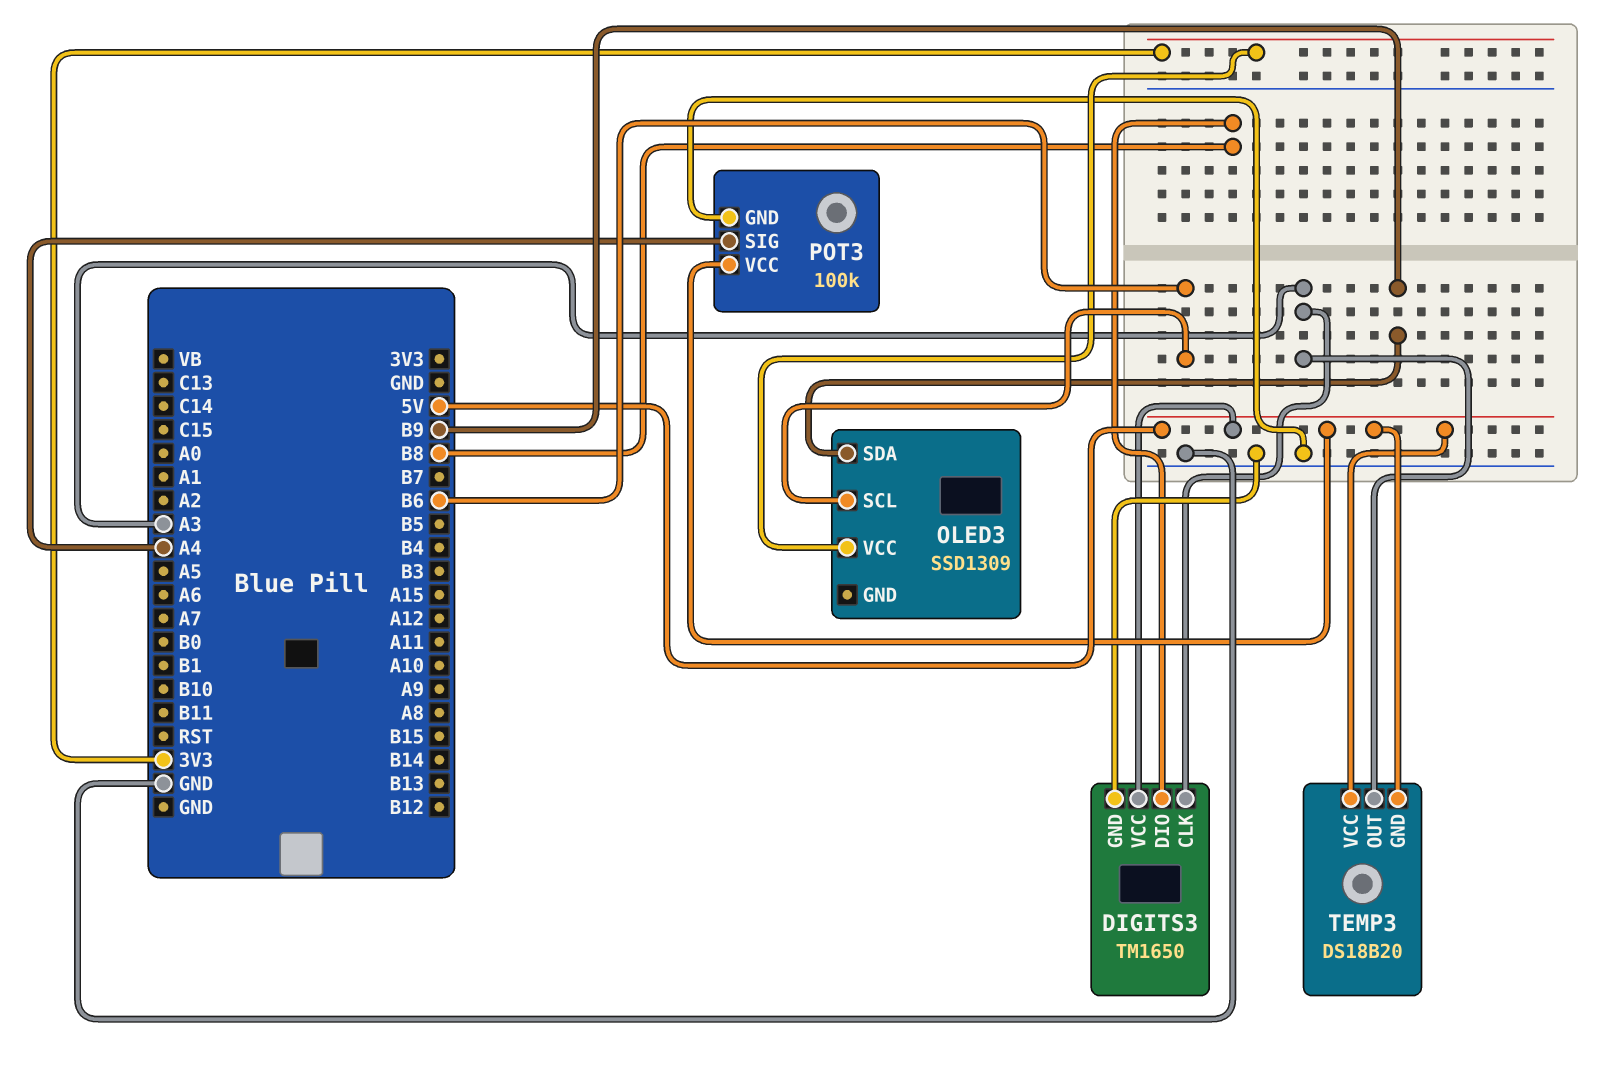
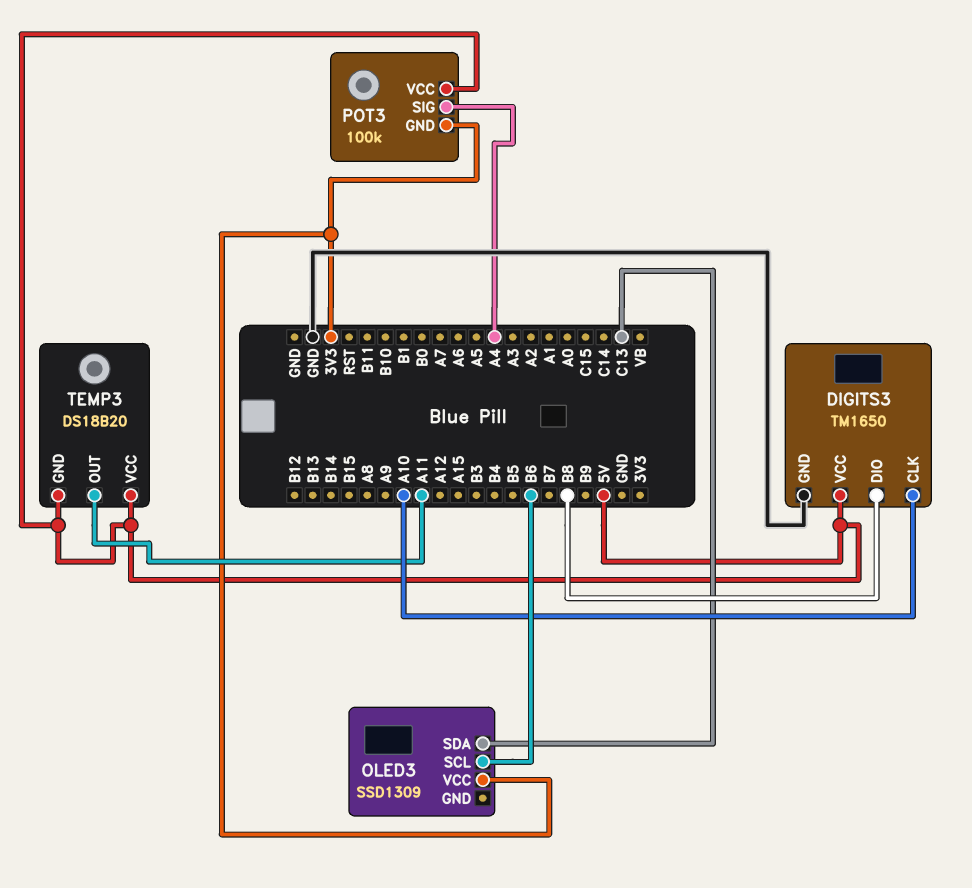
DIGITS3 pin CLK: A3 -> A10
OLED3 pin SDA: B9 -> C13
POT3 pin GND: GND -> 3V3
TEMP3 pin OUT: A3 -> A11

